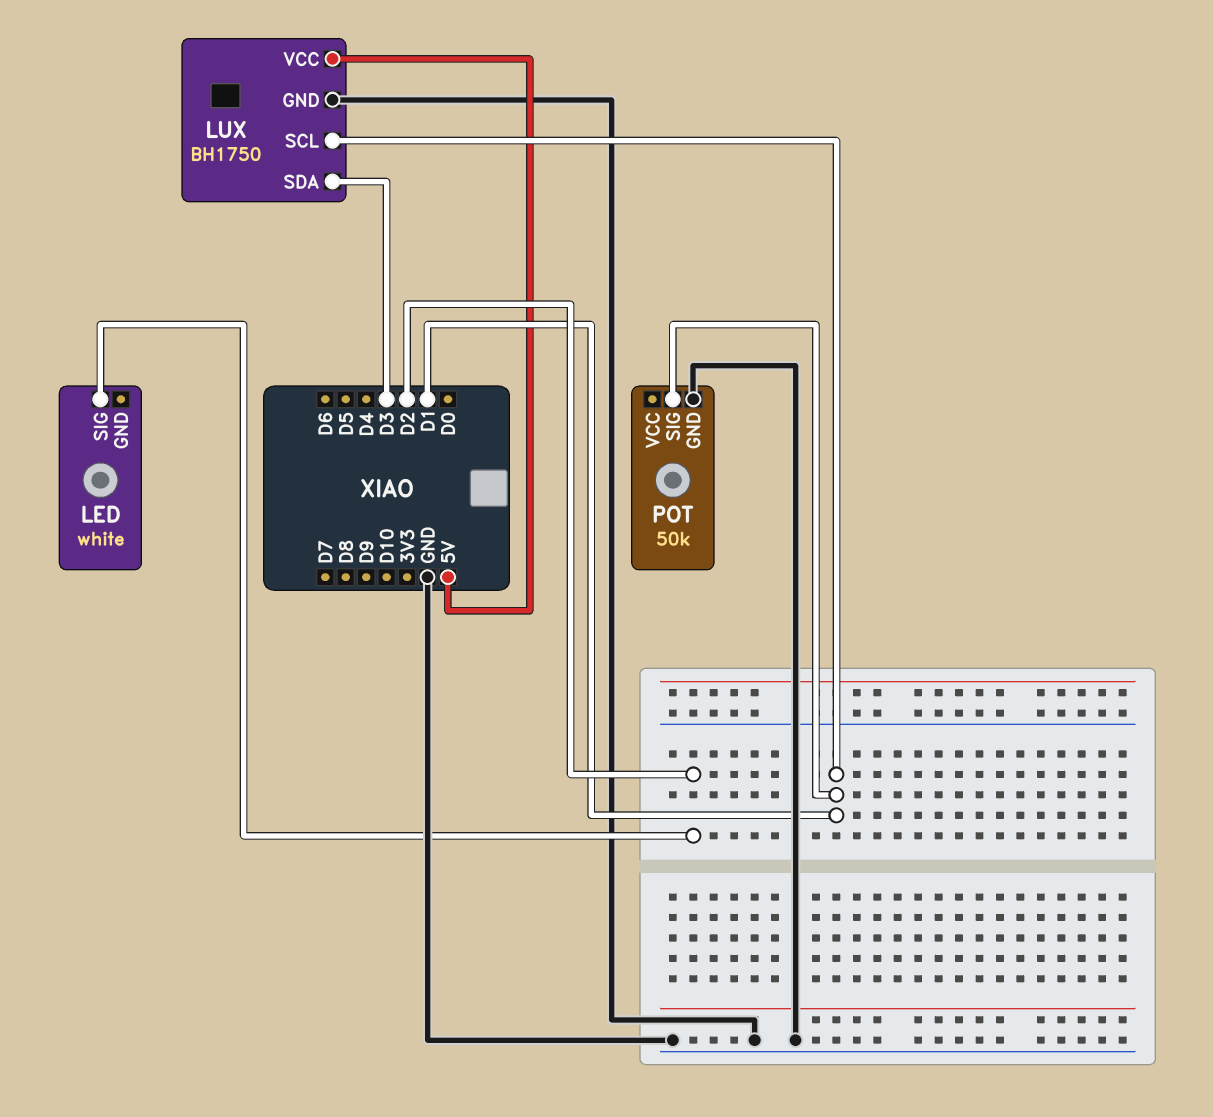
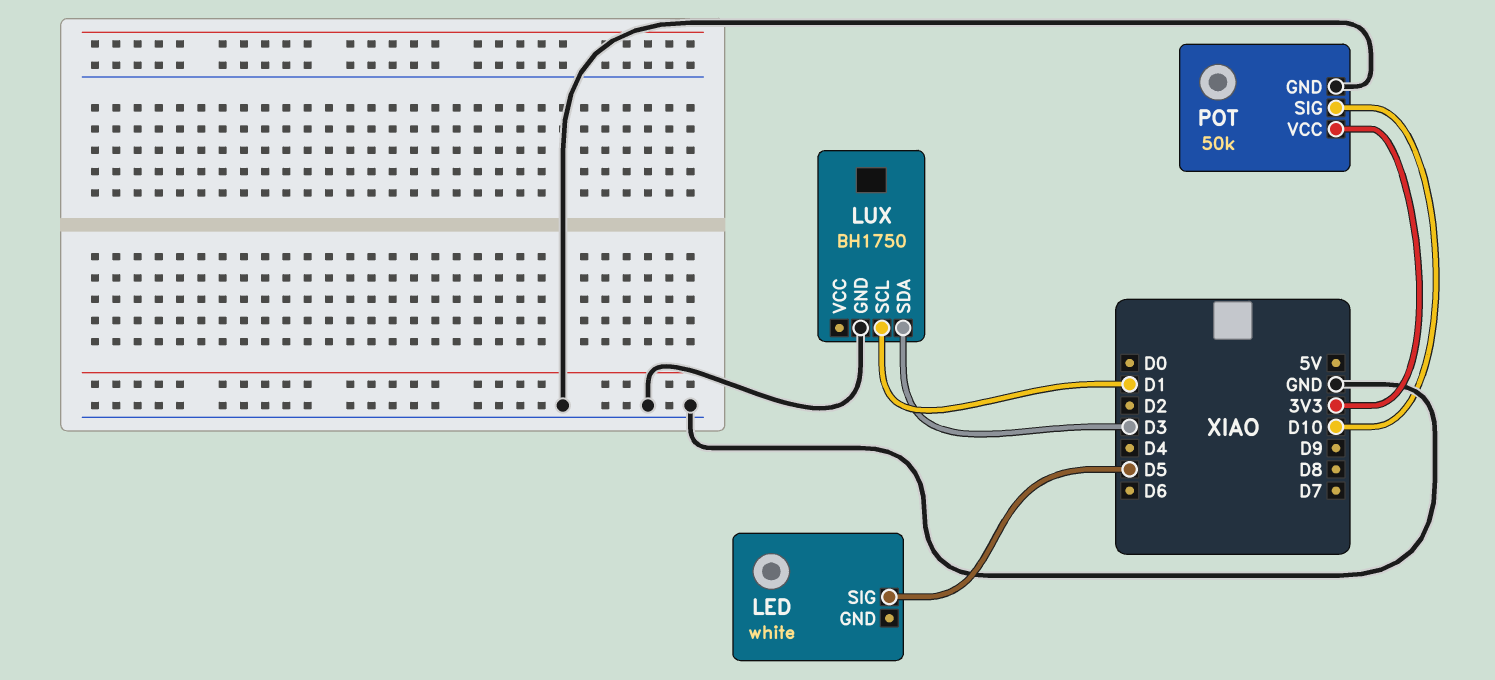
LED pin SIG: D2 -> D5
LUX pin VCC: 5V -> none
POT pin SIG: D1 -> D10
POT pin VCC: none -> 3V3

